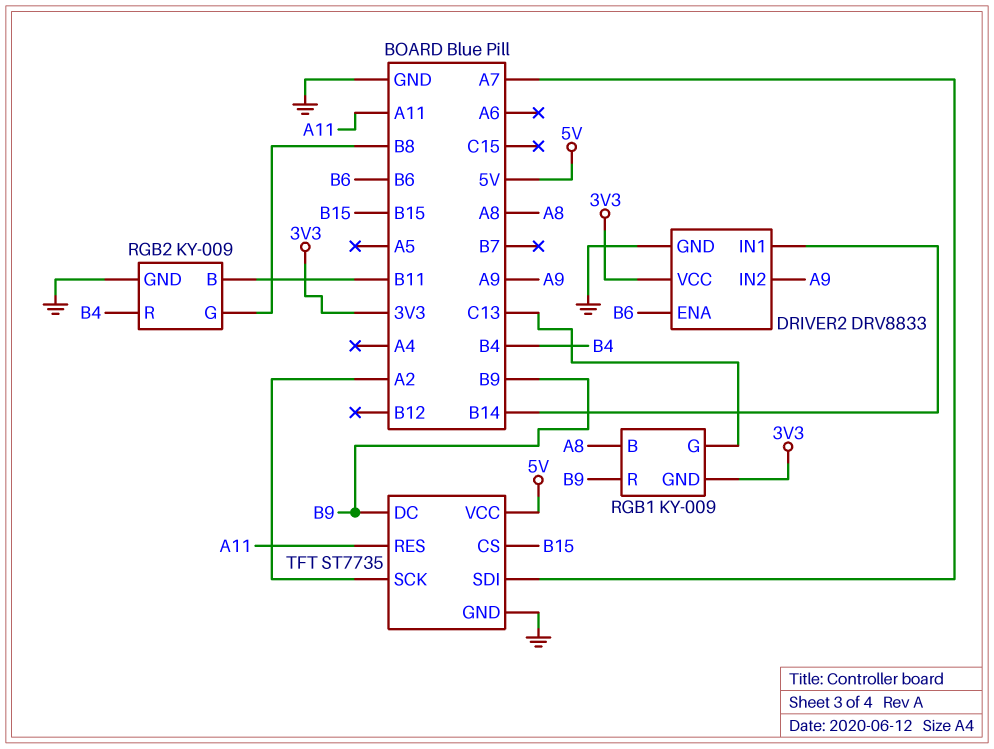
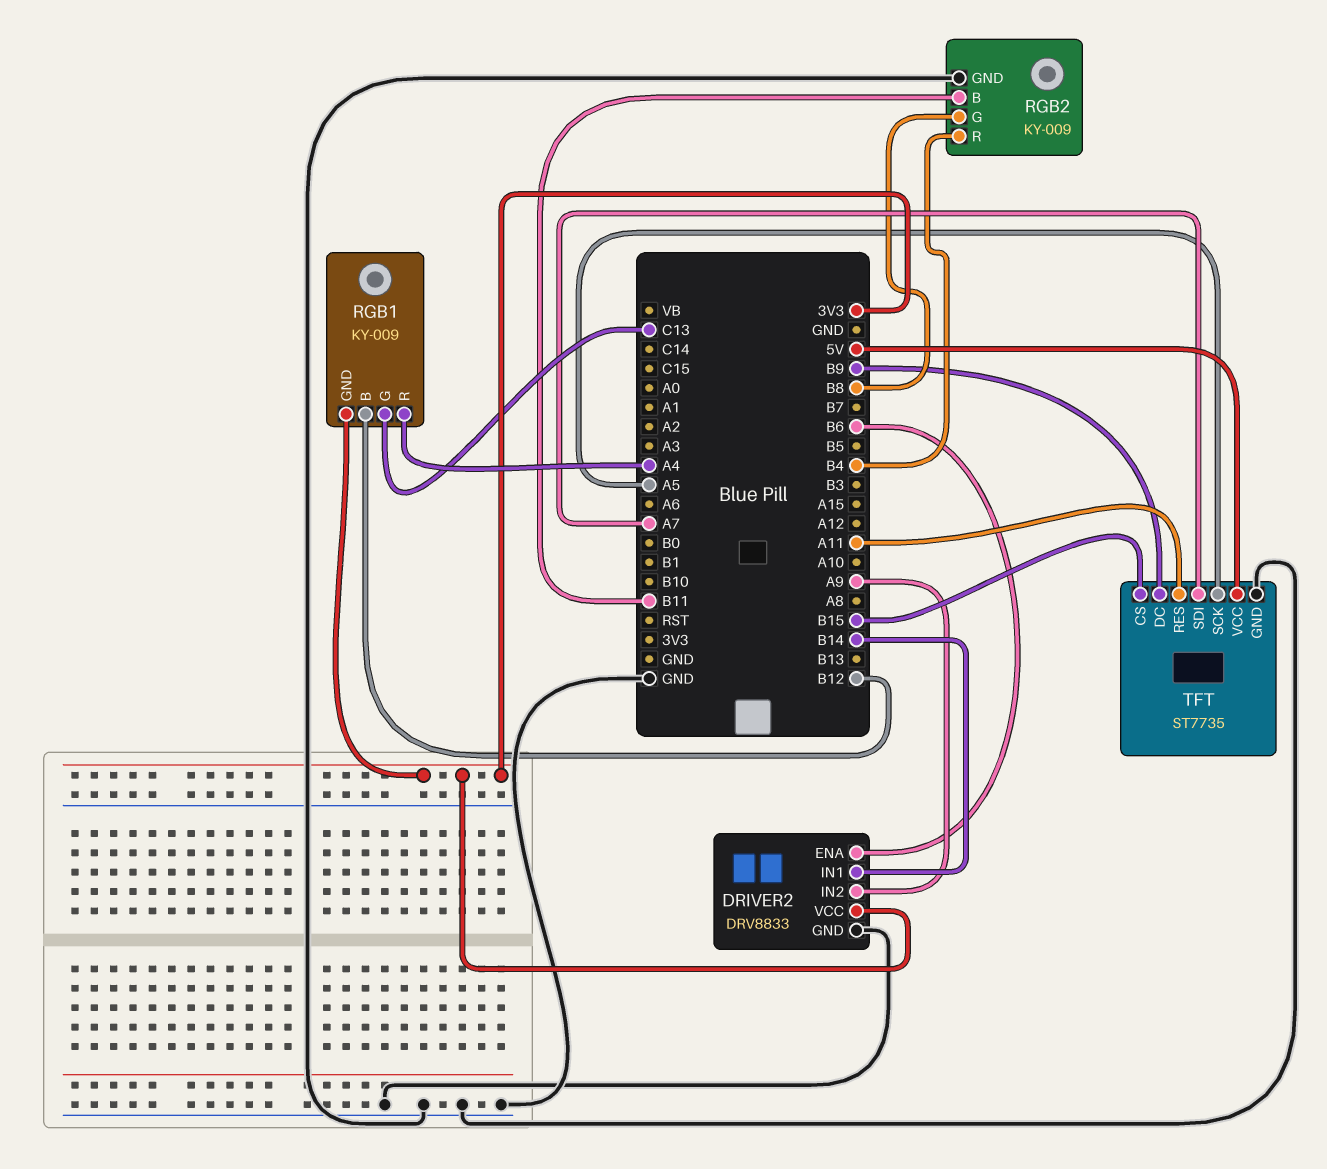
RGB1 pin B: A8 -> B12
RGB1 pin R: B9 -> A4
TFT pin SCK: A2 -> A5

